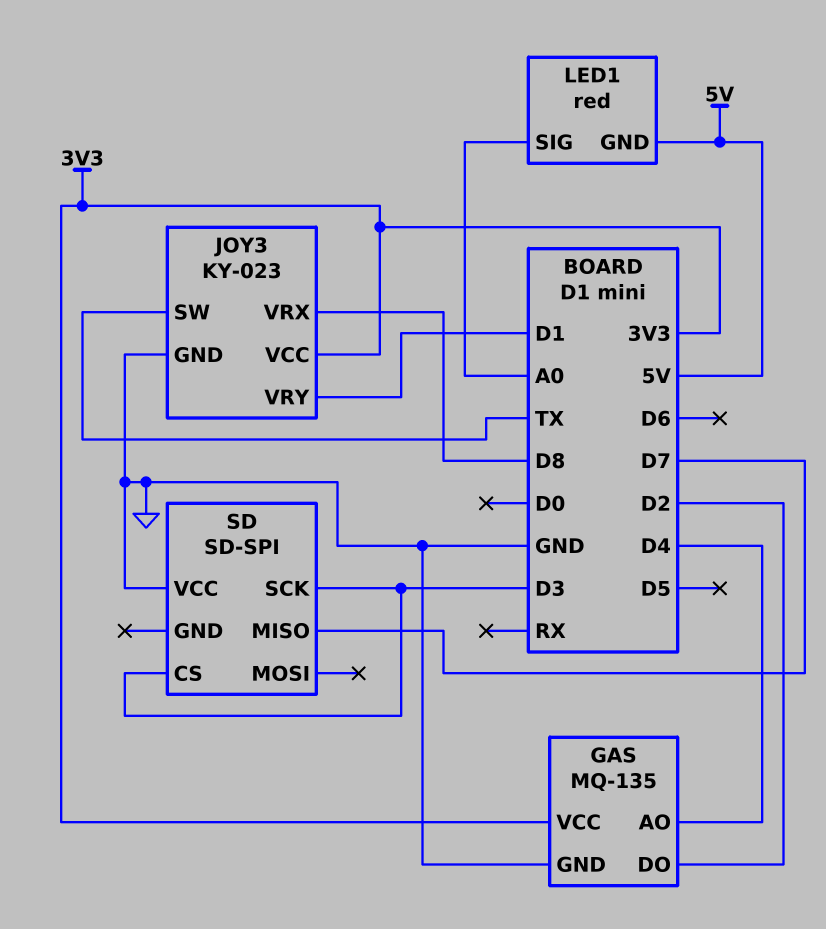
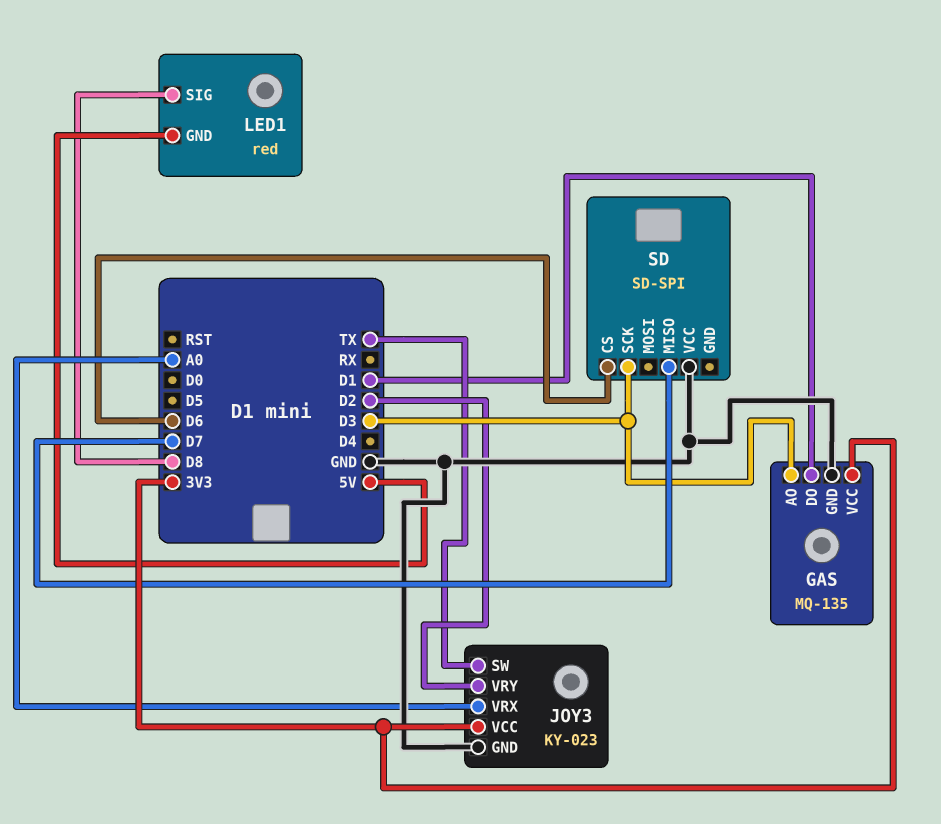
GAS pin AO: D4 -> D3
GAS pin DO: D2 -> D1
JOY3 pin VRX: D8 -> A0
JOY3 pin VRY: D1 -> D2
LED1 pin SIG: A0 -> D8
SD pin CS: D3 -> D6

